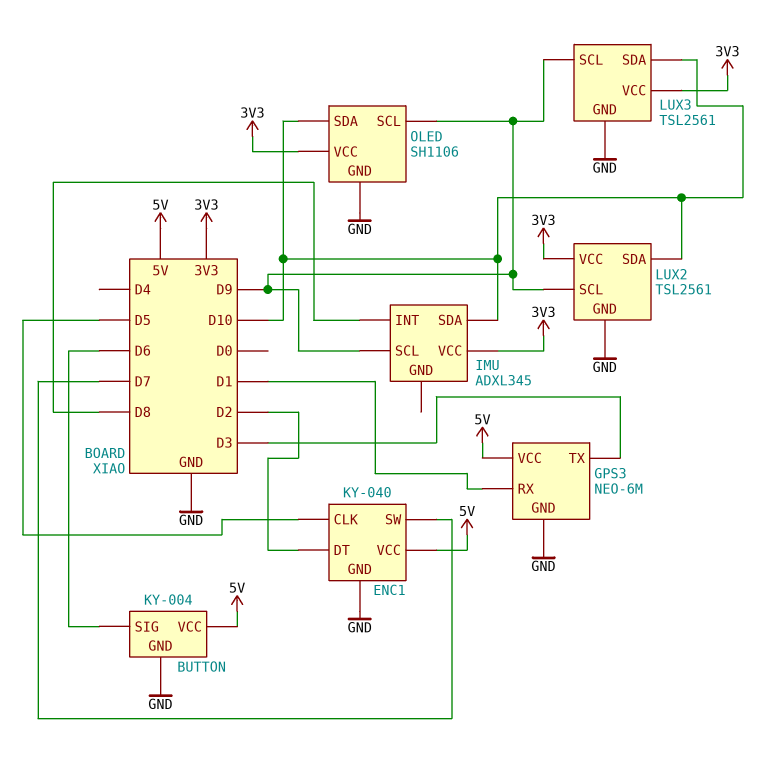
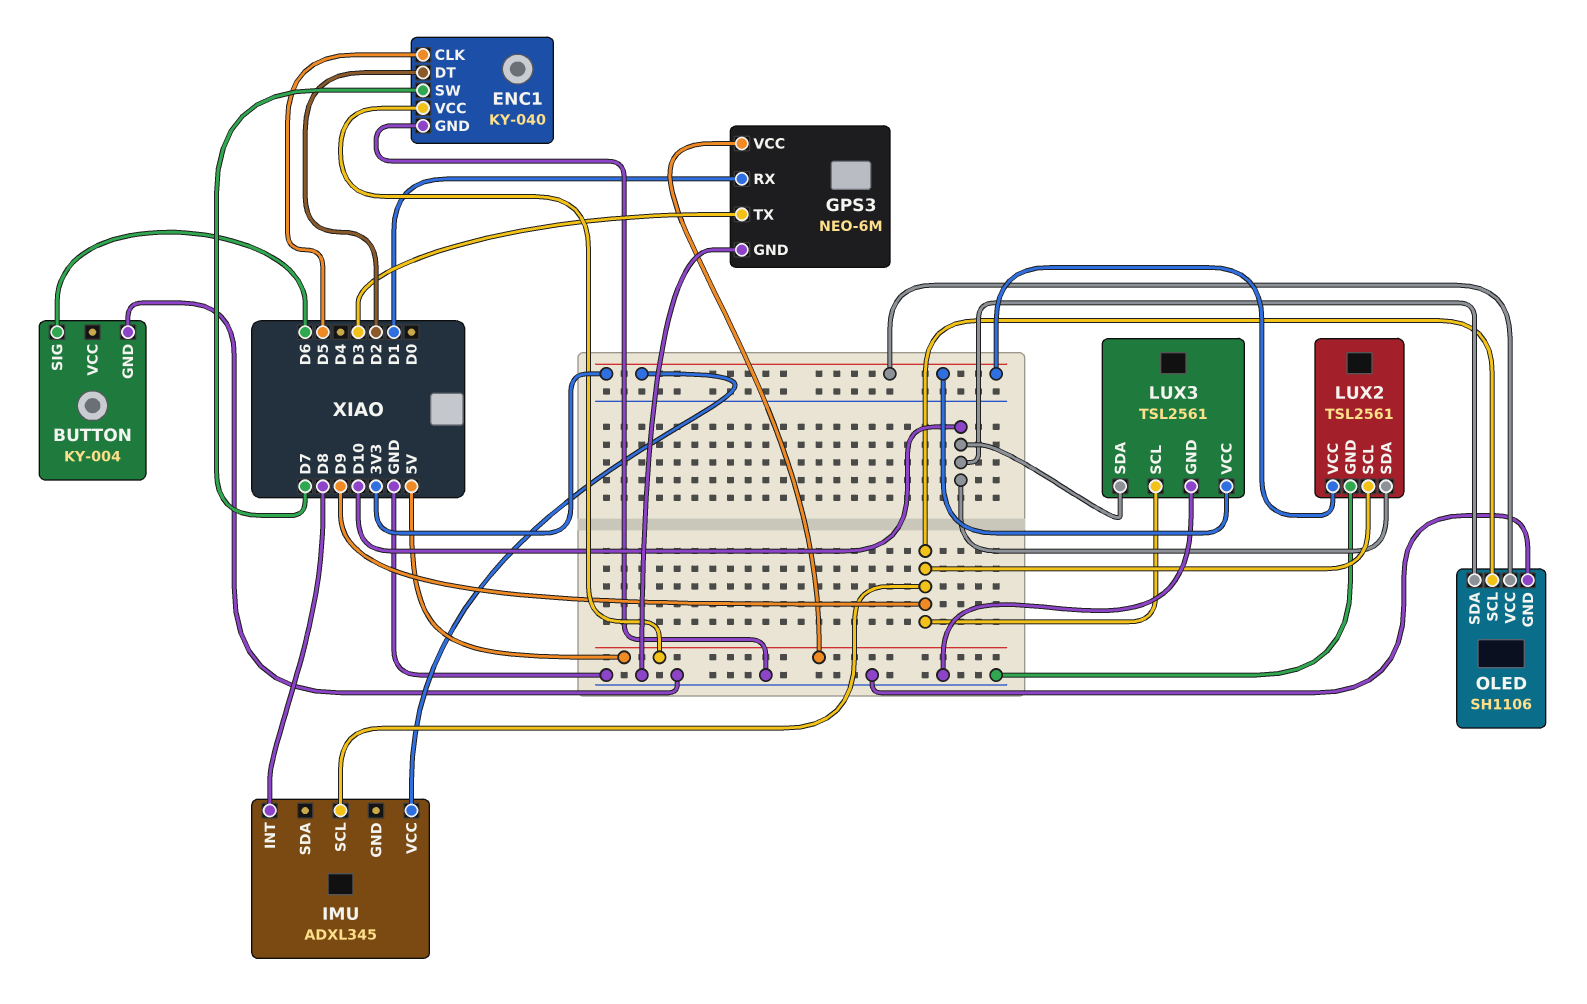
BUTTON pin VCC: 5V -> none
IMU pin SDA: D10 -> none

